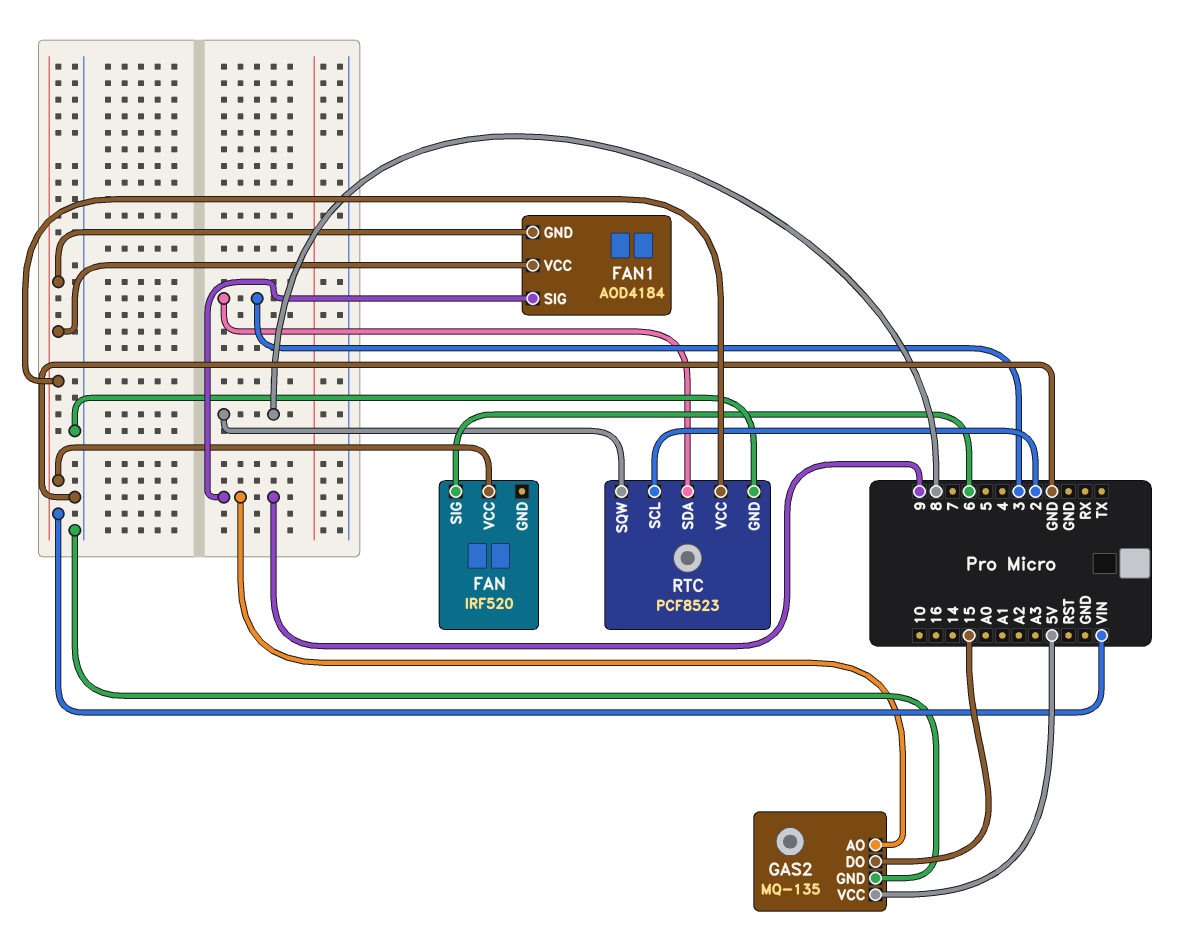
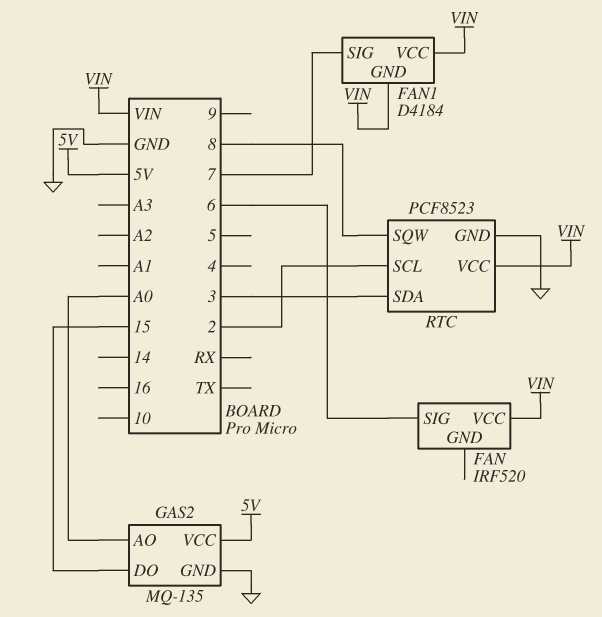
FAN1: AOD4184 -> D4184
FAN1 pin SIG: 9 -> 7
GAS2 pin AO: 9 -> A0

